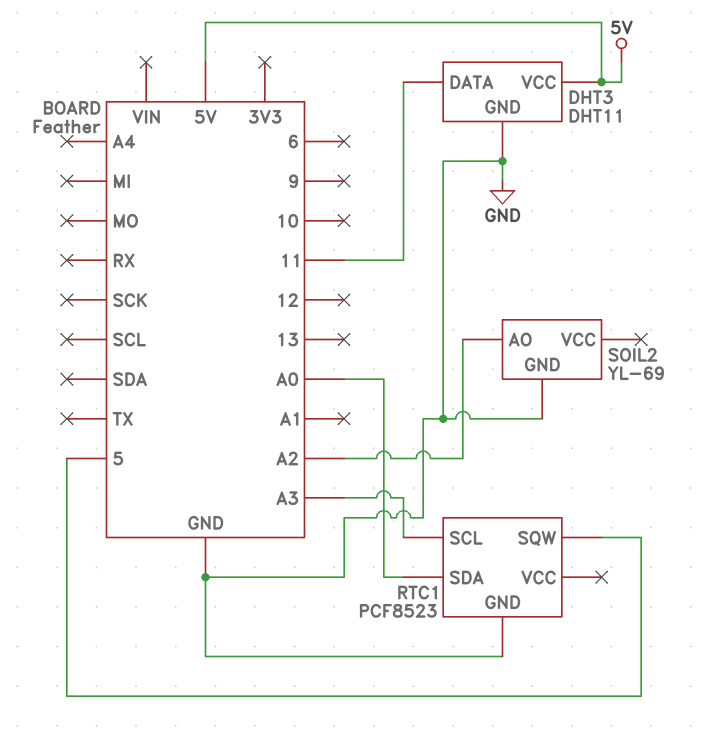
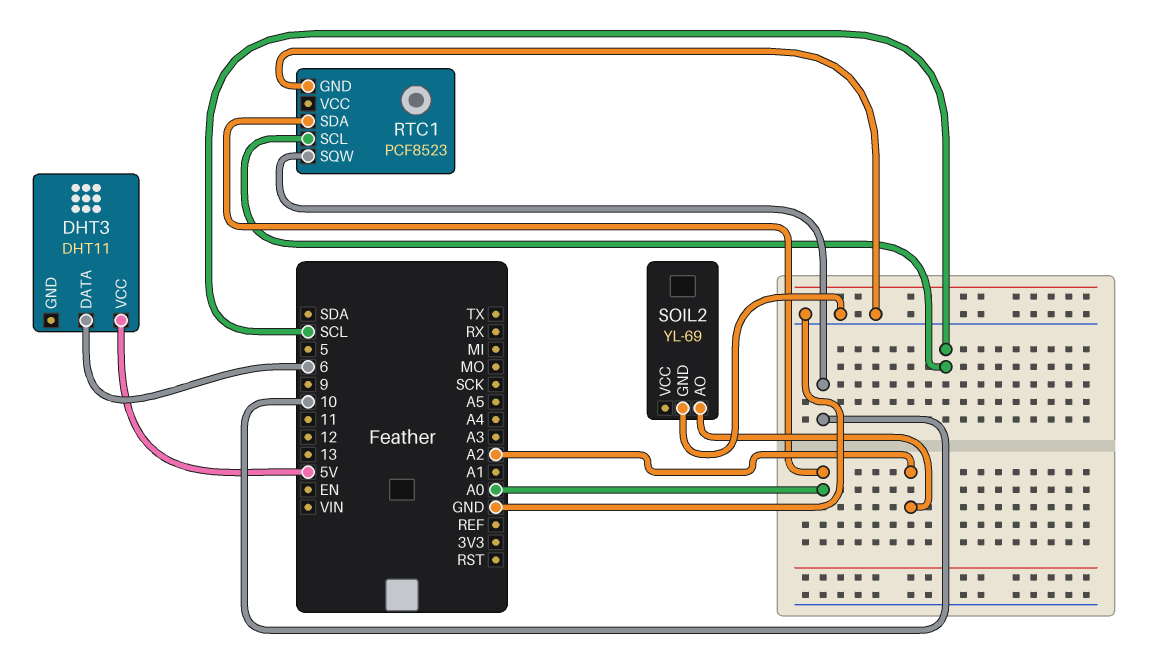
DHT3 pin DATA: 11 -> 6
DHT3 pin GND: GND -> none
RTC1 pin SCL: A3 -> SCL
RTC1 pin SQW: 5 -> 10

